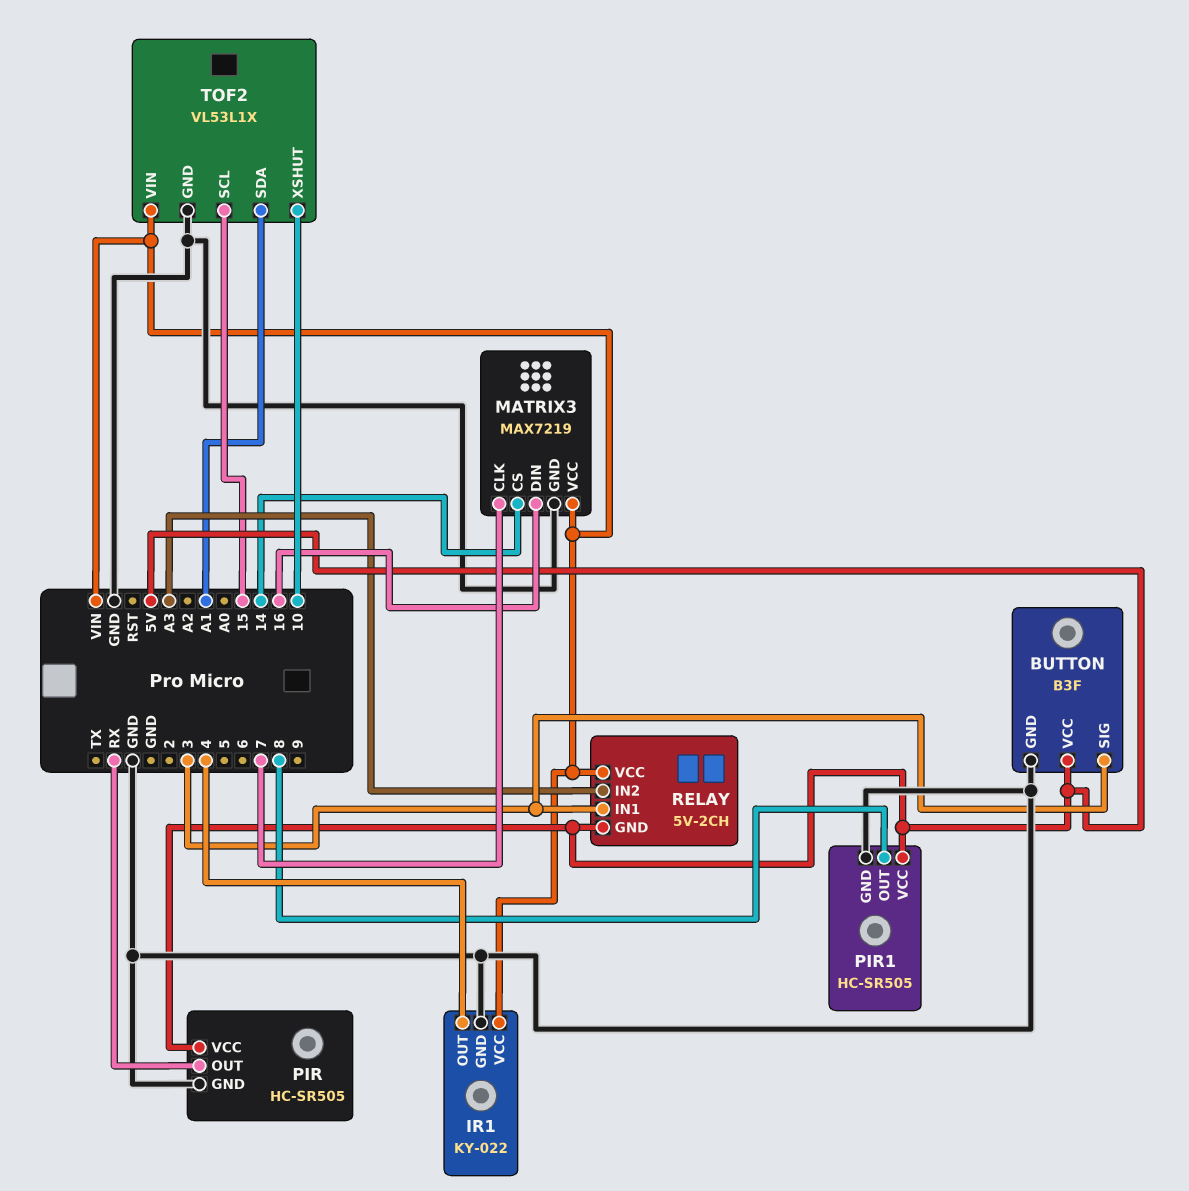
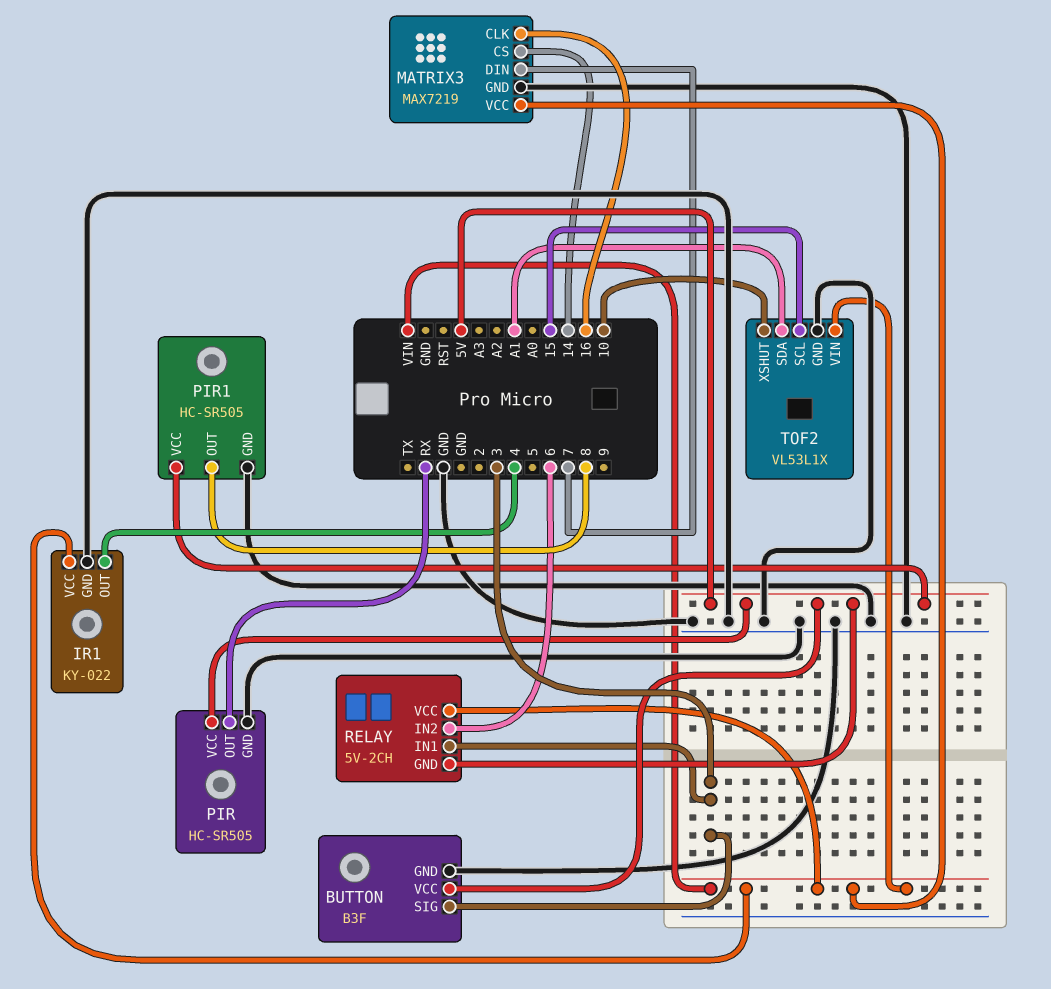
MATRIX3 pin CLK: 7 -> 16
MATRIX3 pin DIN: 16 -> 7
RELAY pin IN2: A3 -> 6

